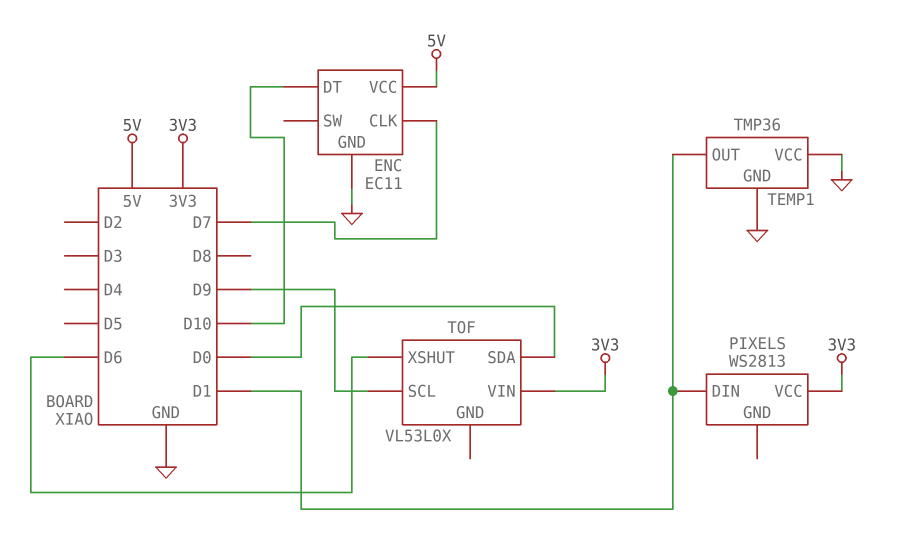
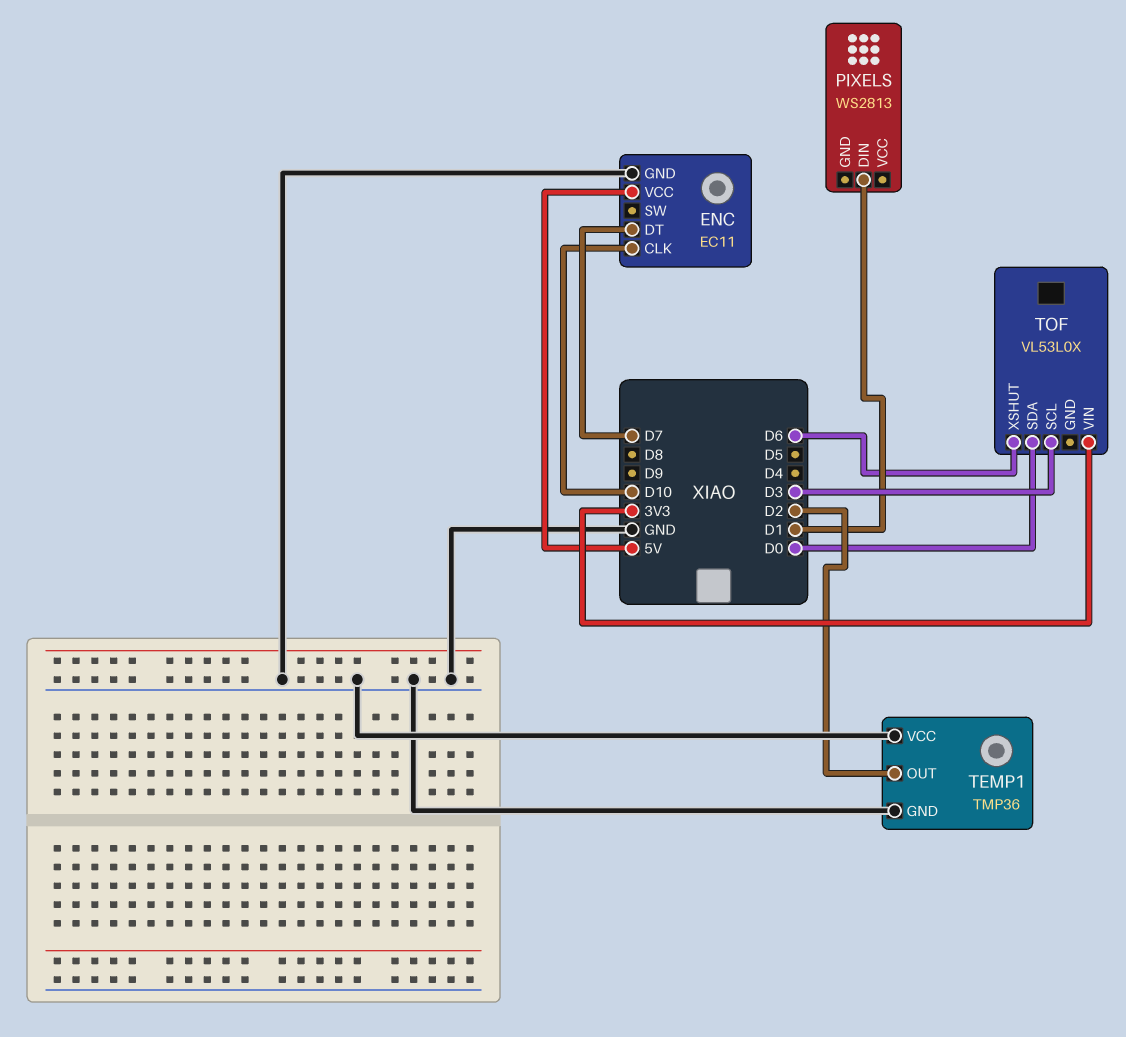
ENC pin CLK: D7 -> D10
ENC pin DT: D10 -> D7
PIXELS pin VCC: 3V3 -> none
TEMP1 pin OUT: D1 -> D2
TOF pin SCL: D9 -> D3

